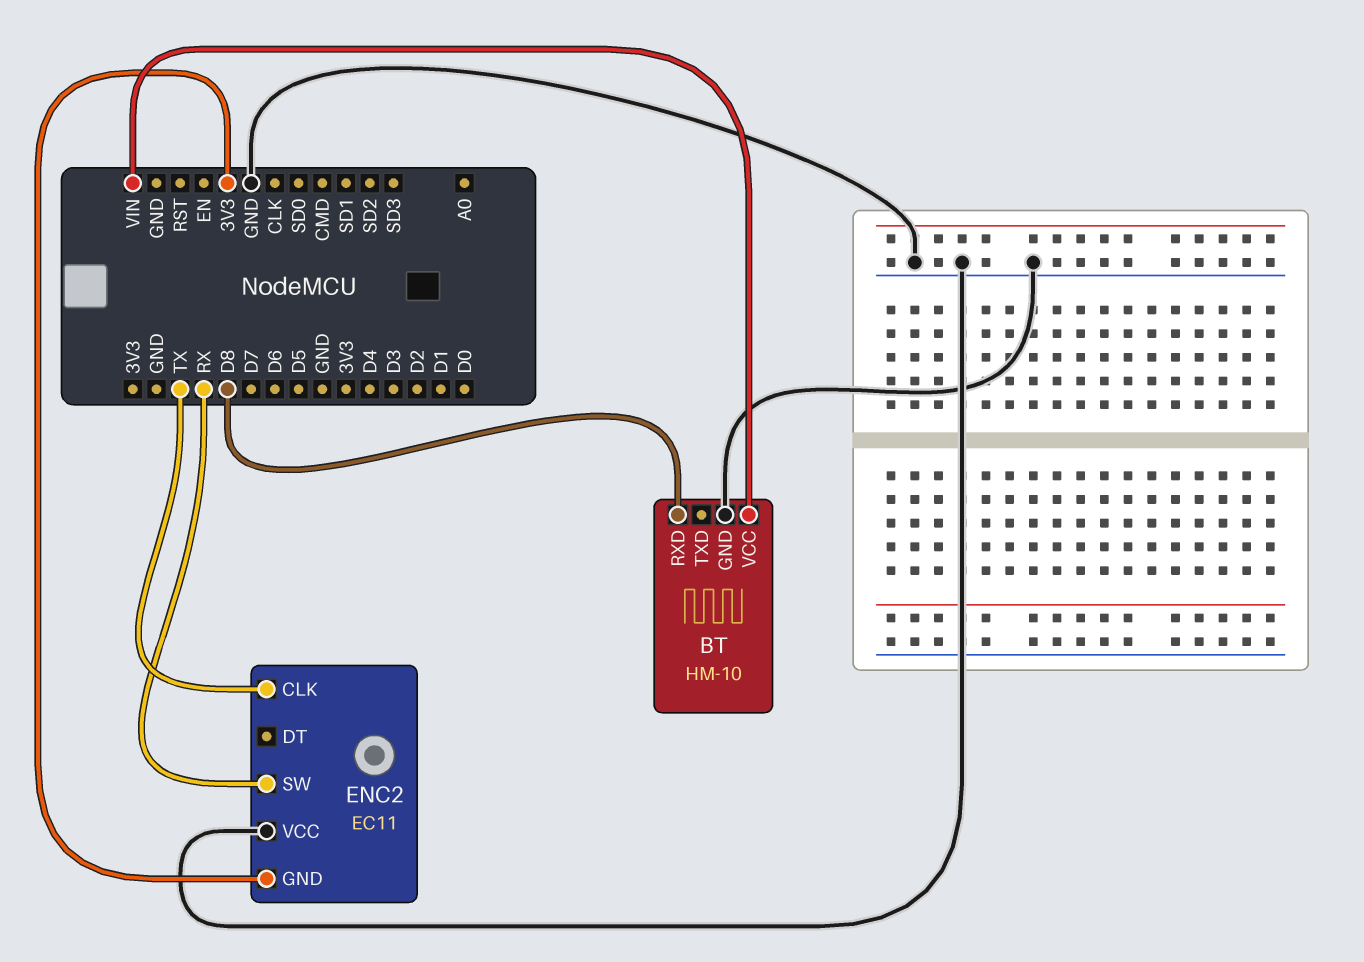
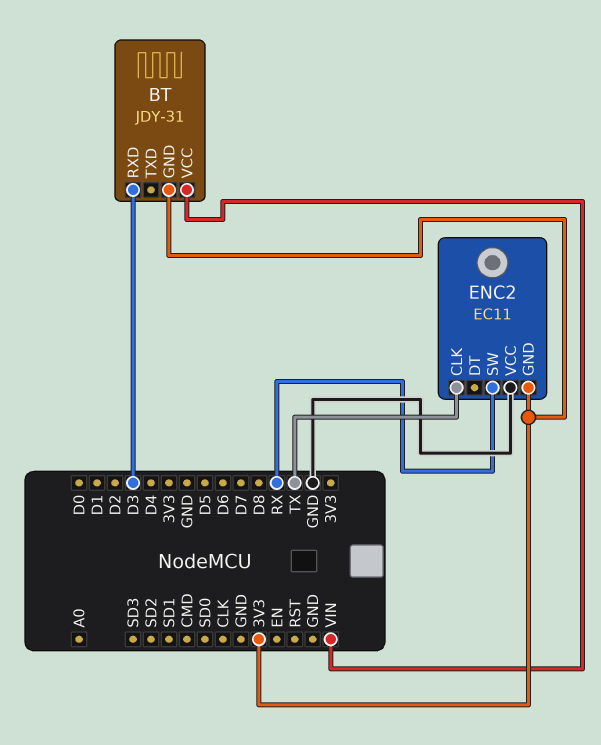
BT: HM-10 -> JDY-31
BT pin GND: GND -> 3V3
BT pin RXD: D8 -> D3

